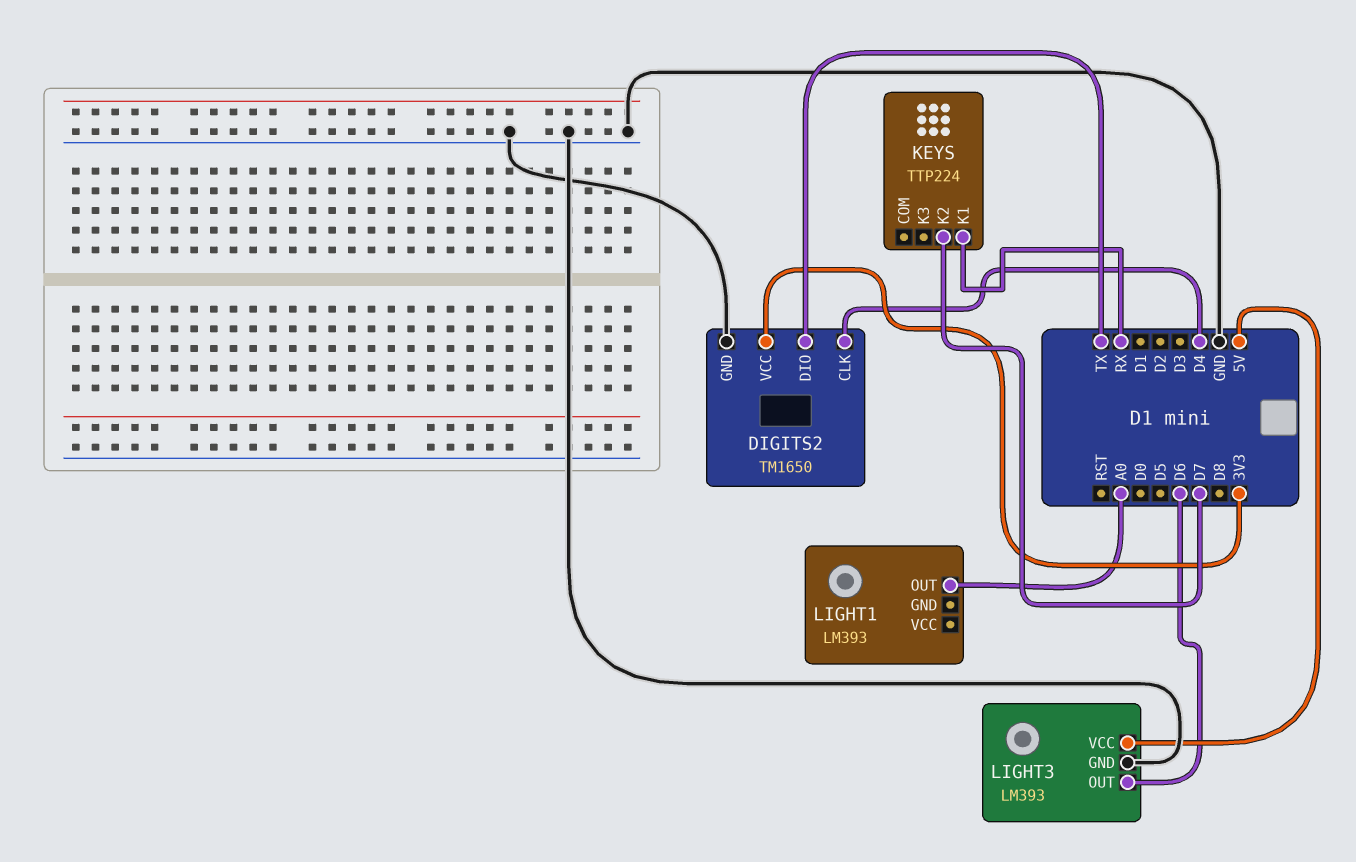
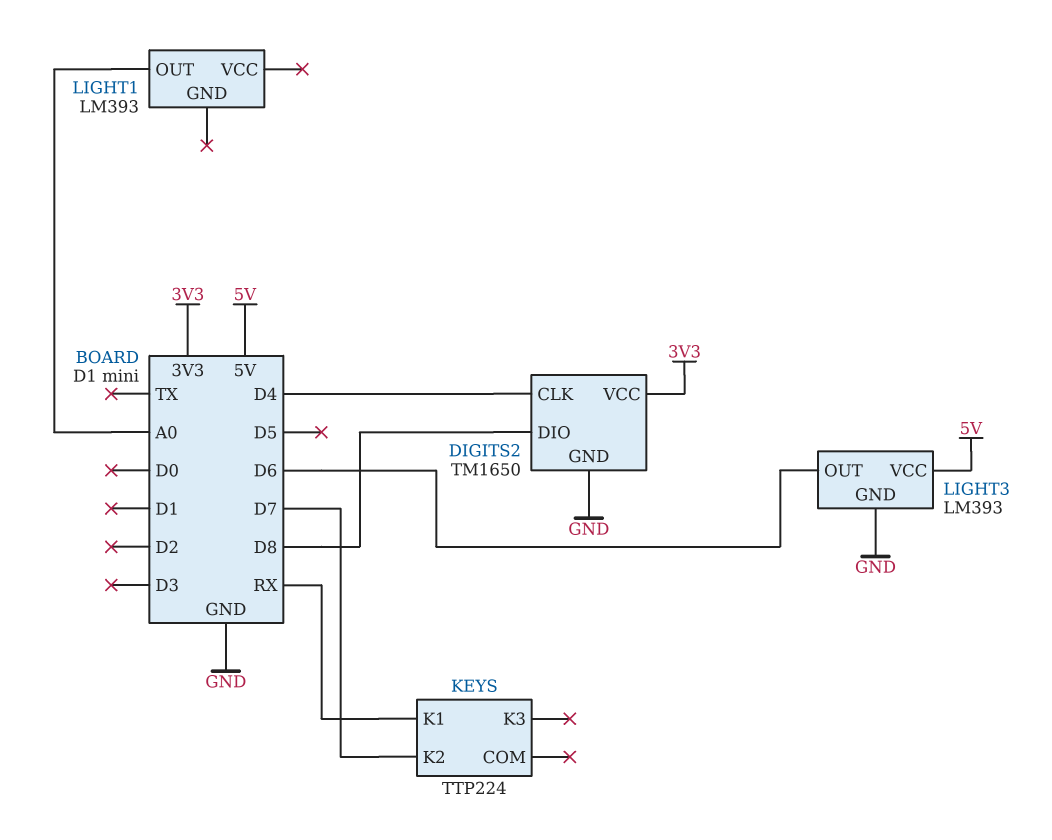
DIGITS2 pin DIO: TX -> D8

